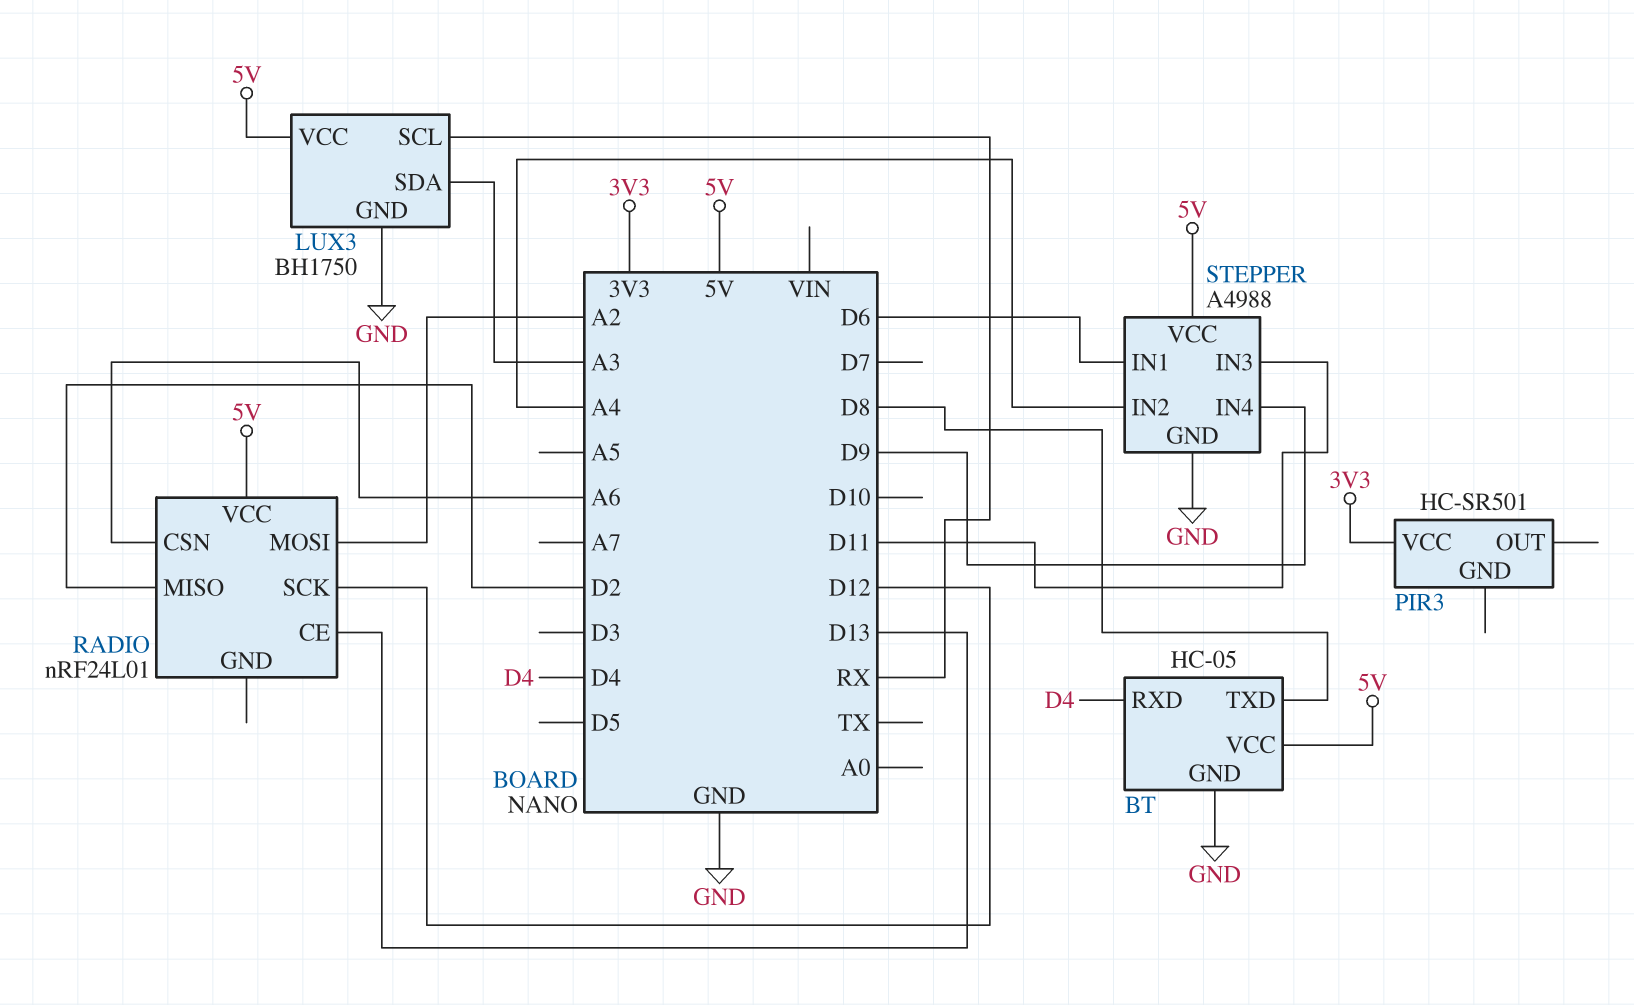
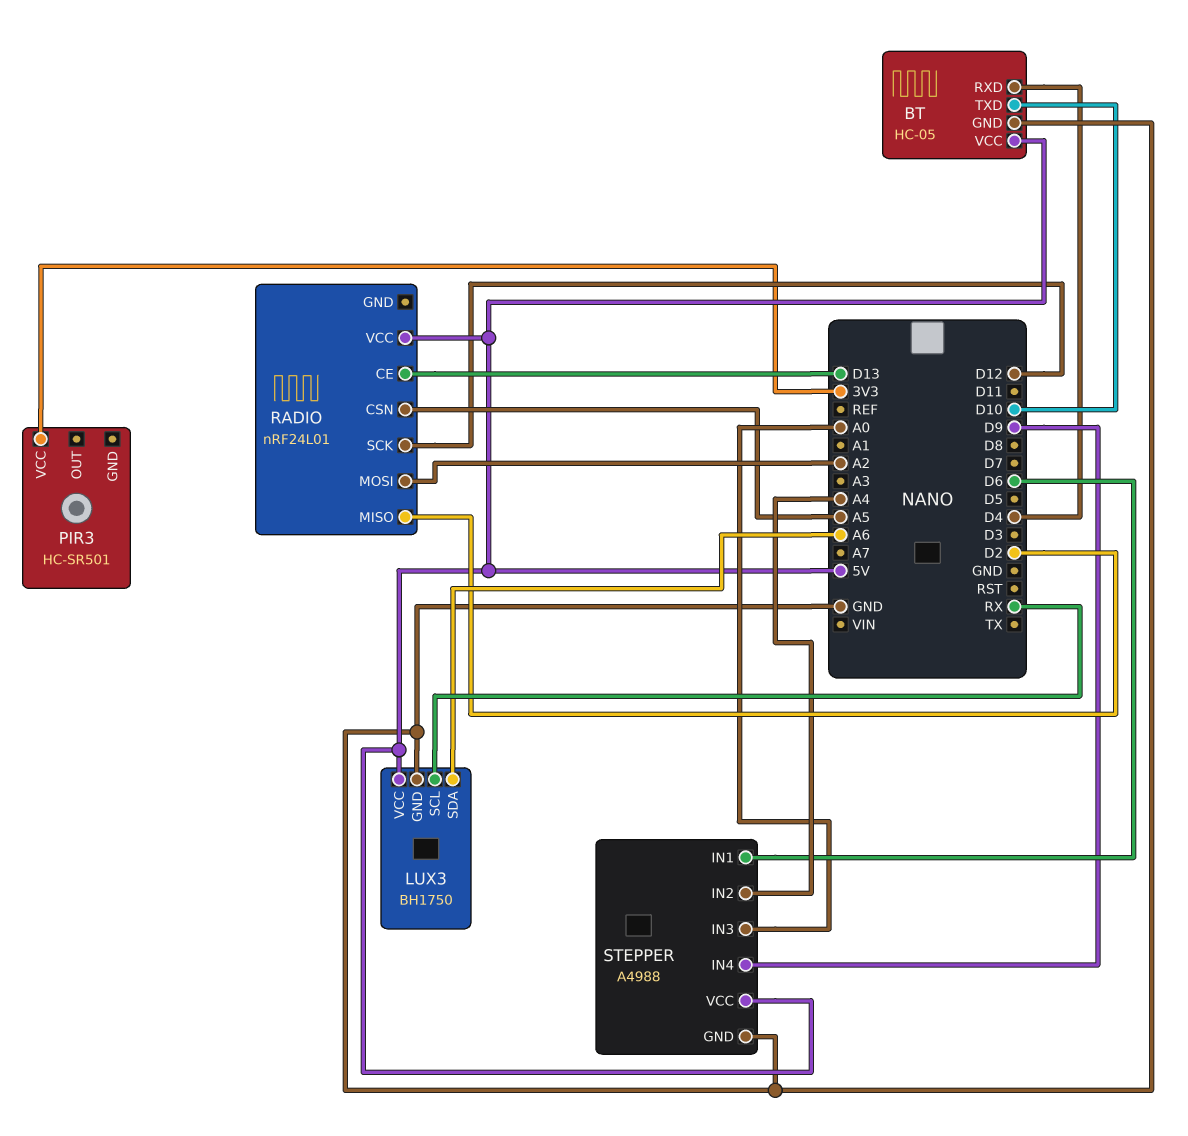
BT pin TXD: D8 -> D10
LUX3 pin SDA: A3 -> A6
RADIO pin CSN: A6 -> A5
STEPPER pin IN3: D11 -> A0

